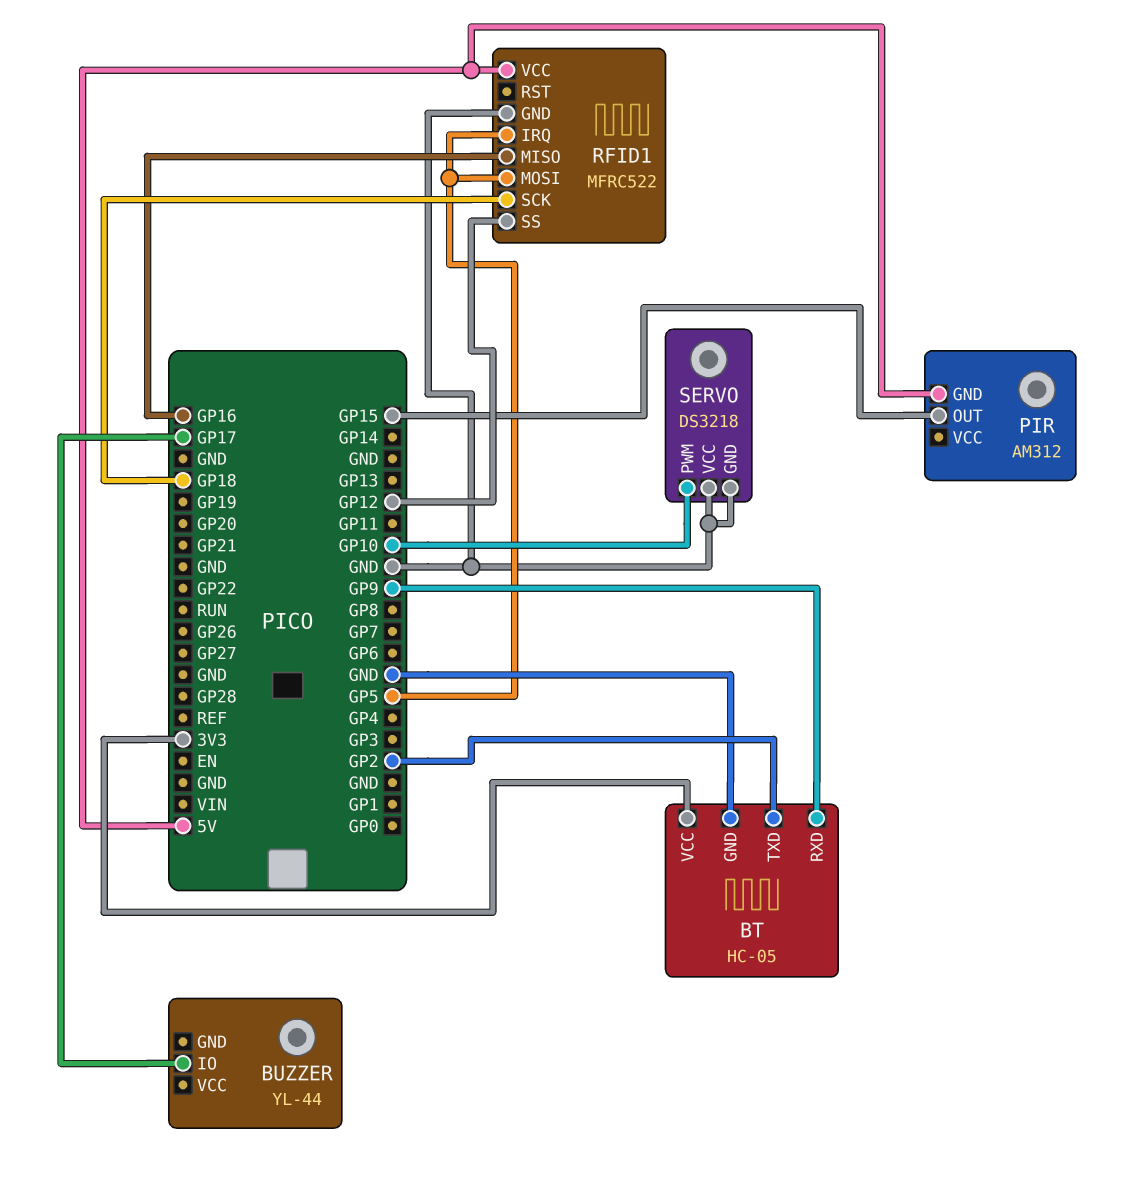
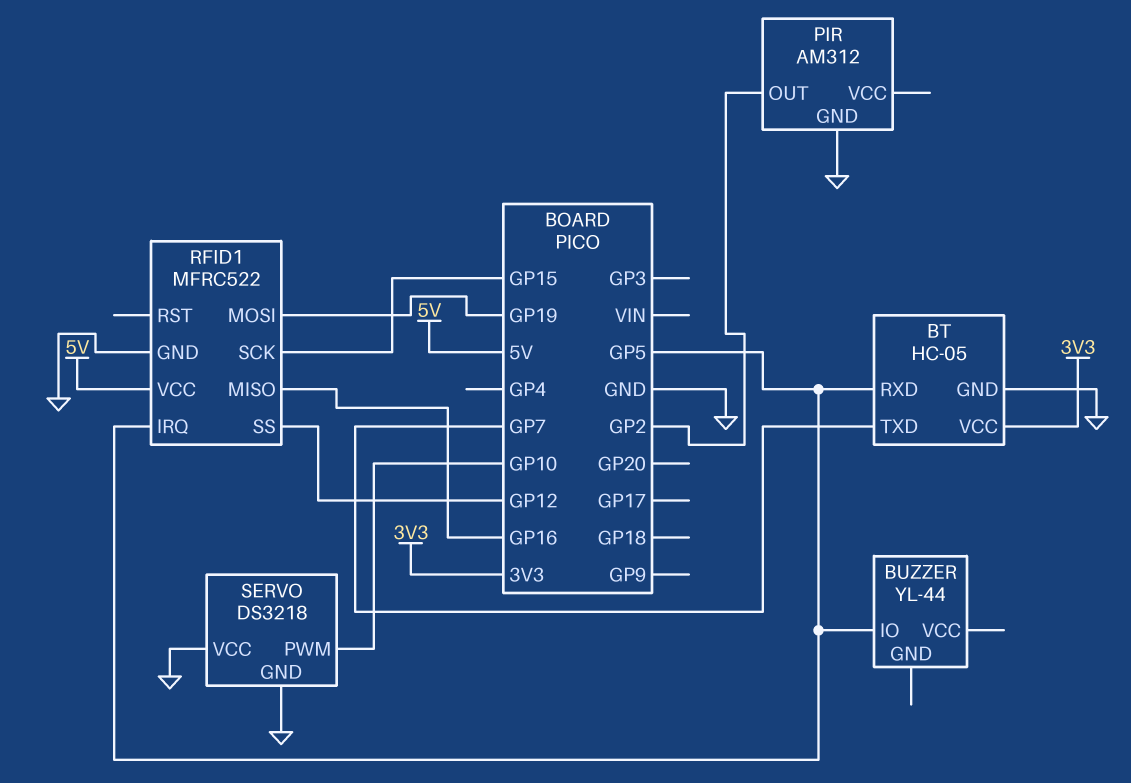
BT pin RXD: GP9 -> GP5
BT pin TXD: GP2 -> GP7
BUZZER pin IO: GP17 -> GP5
PIR pin GND: 5V -> GND
PIR pin OUT: GP15 -> GP2
RFID1 pin MOSI: GP5 -> GP19
RFID1 pin SCK: GP18 -> GP15

